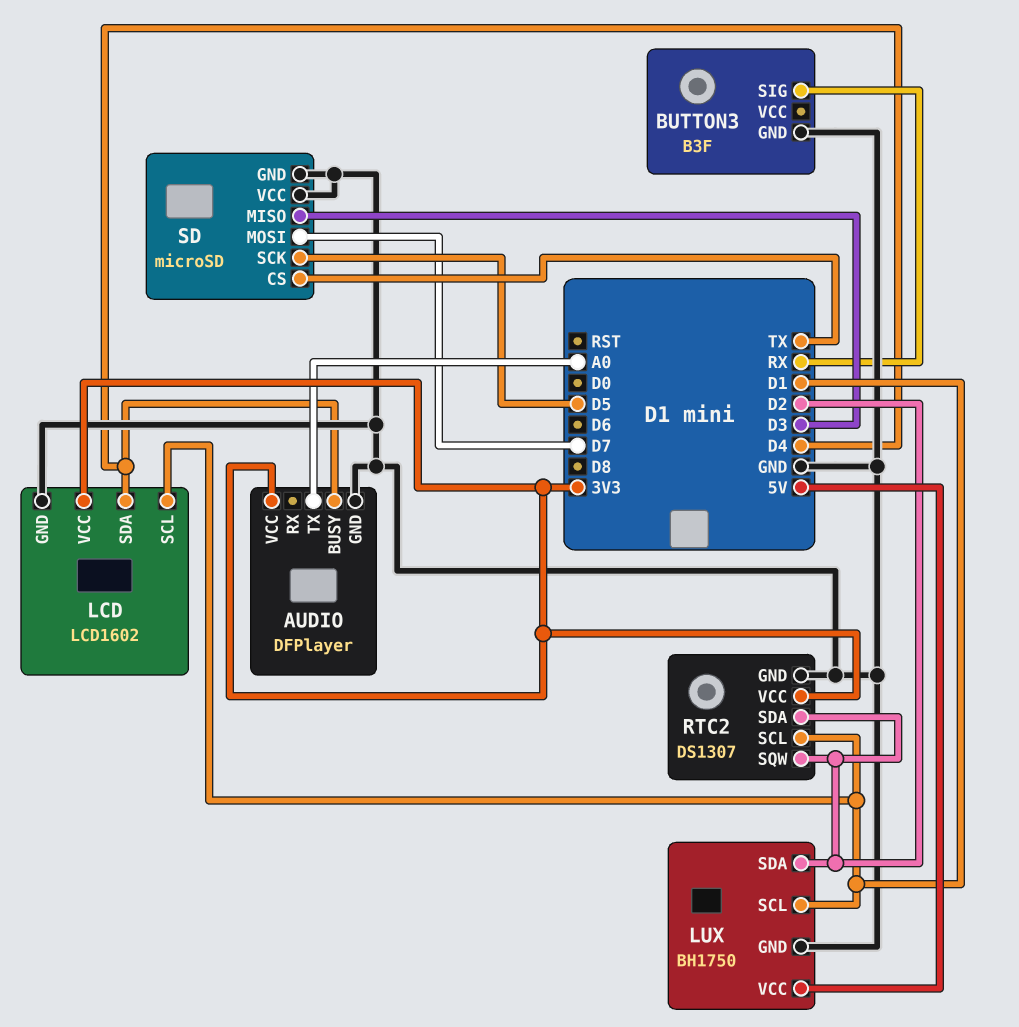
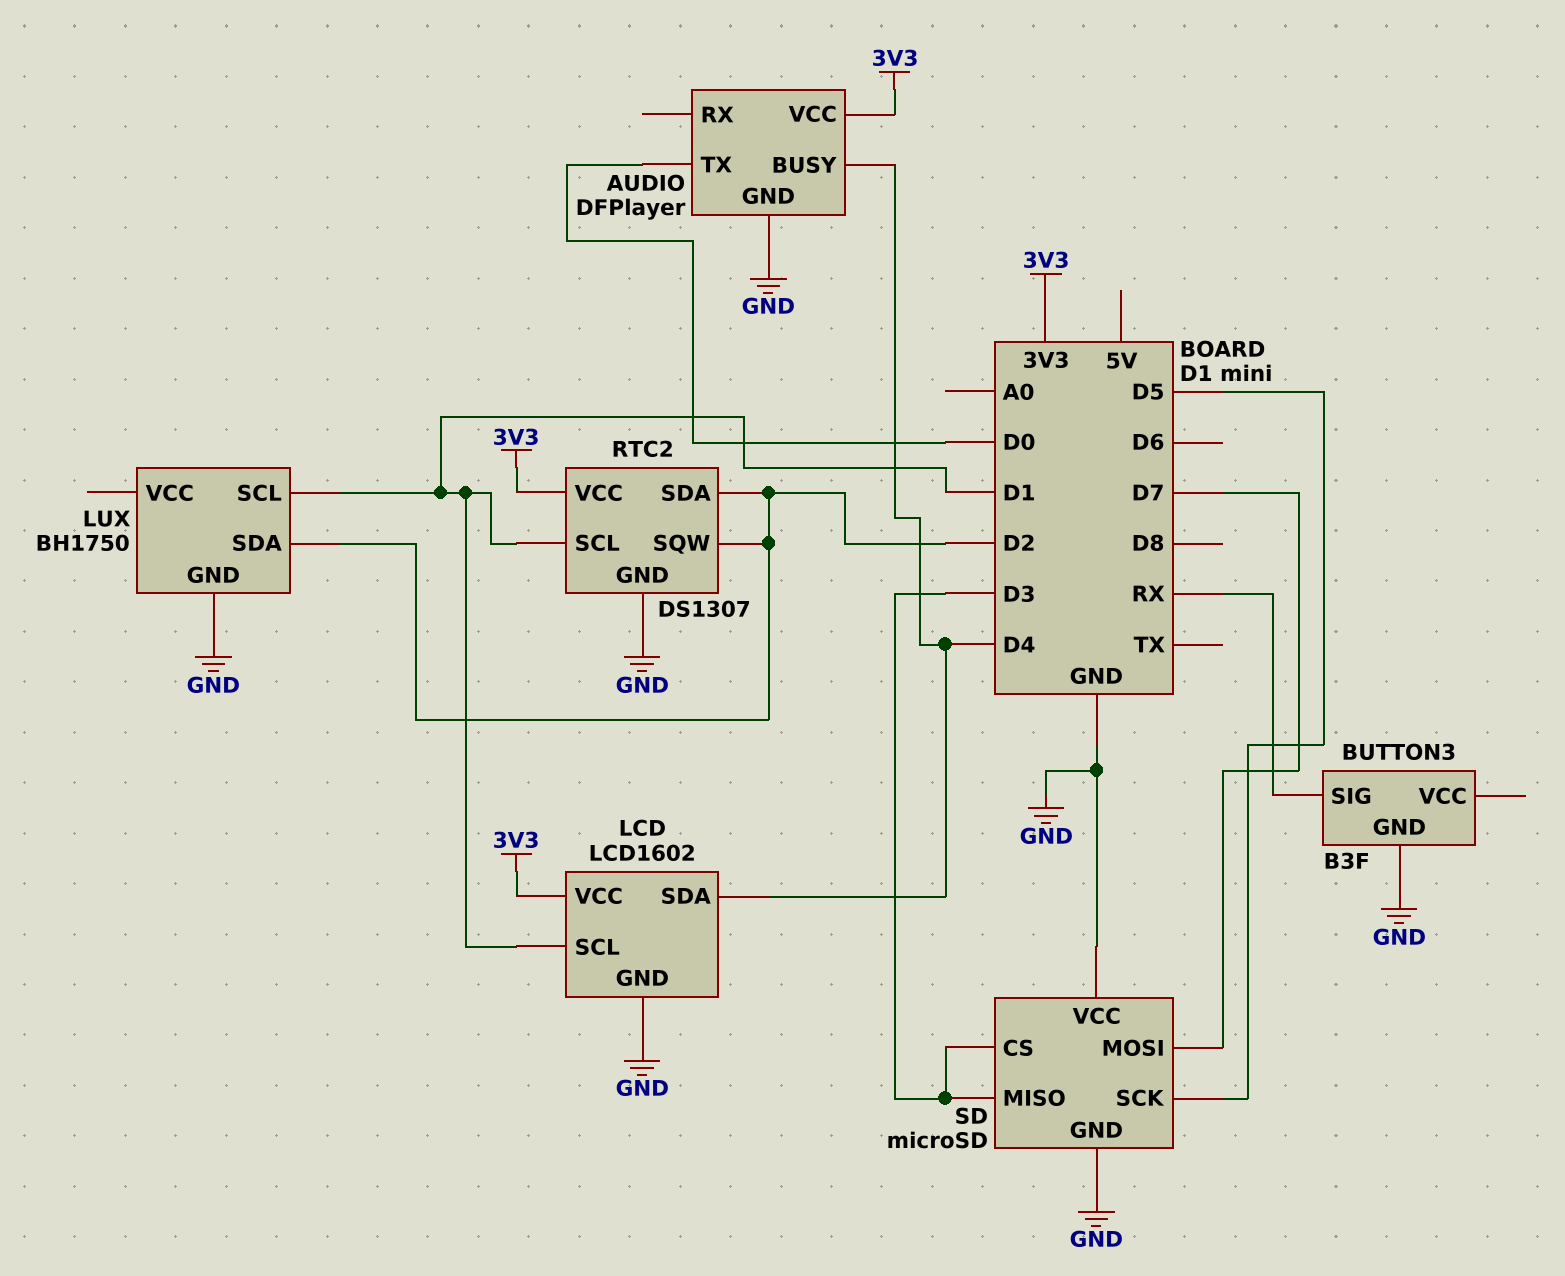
AUDIO pin TX: A0 -> D0
LUX pin VCC: 5V -> none
SD pin CS: TX -> D3

